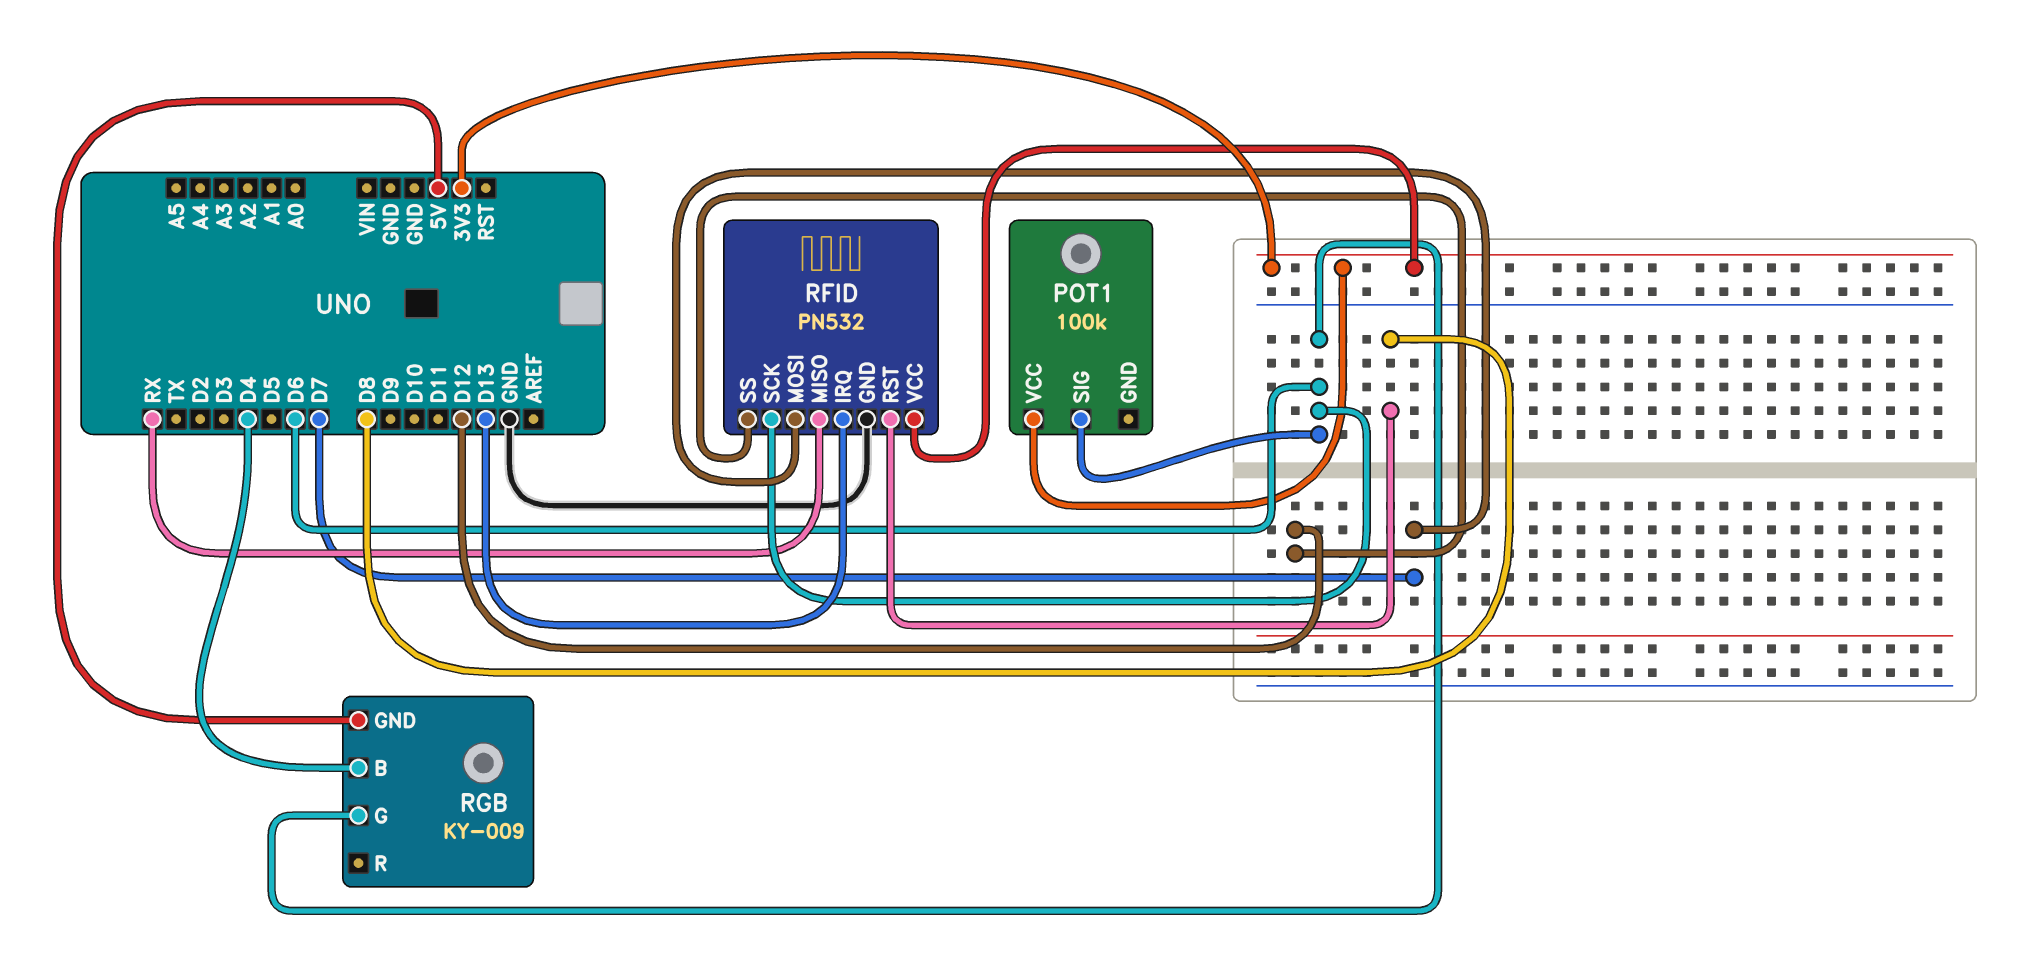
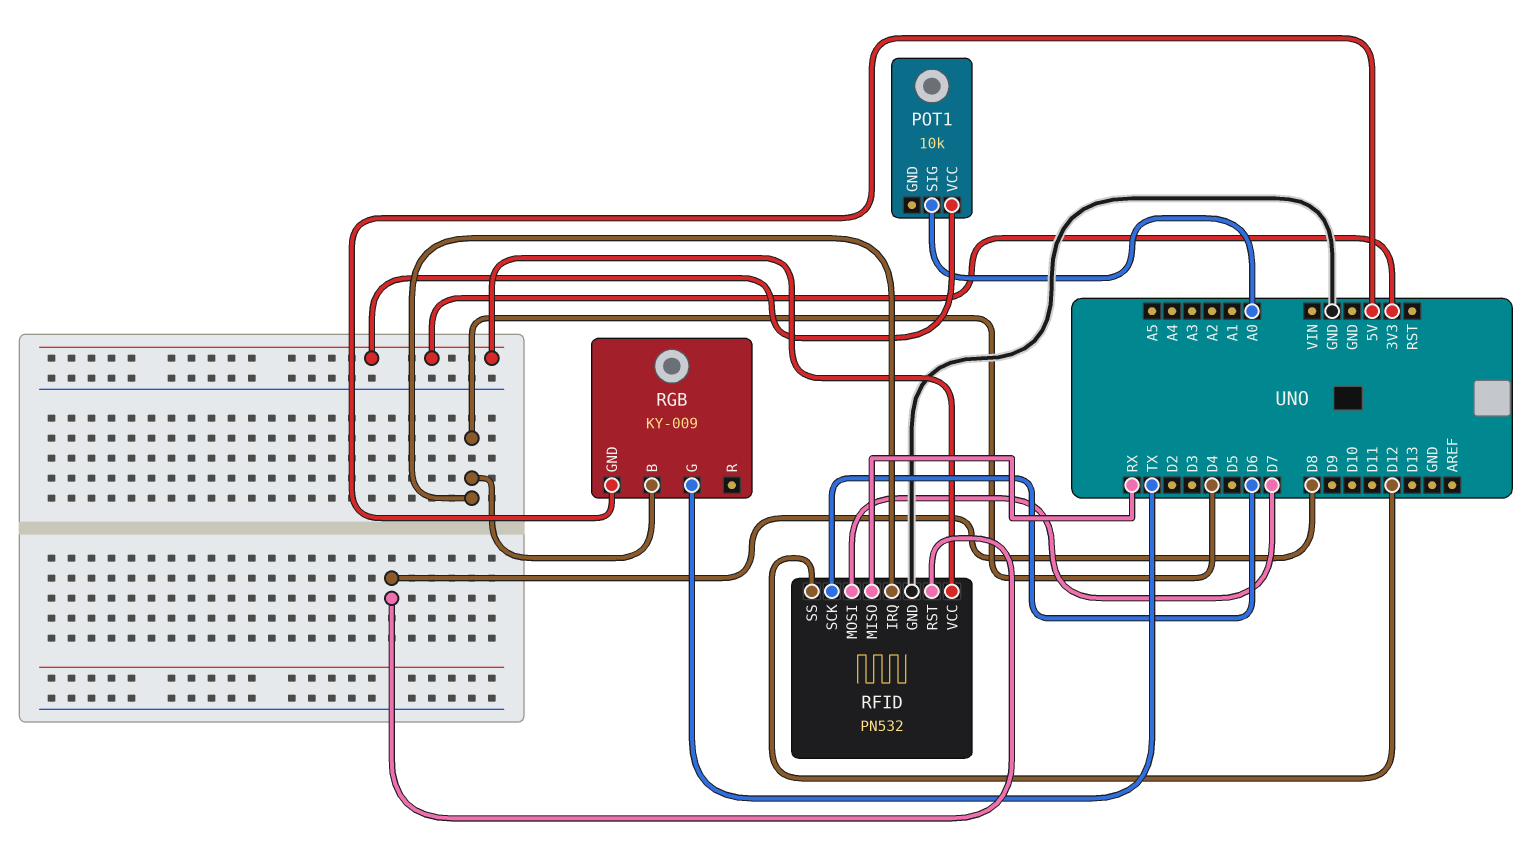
POT1: 100k -> 10k
POT1 pin SIG: D6 -> A0
RFID pin IRQ: D13 -> D4
RGB pin G: D6 -> TX

